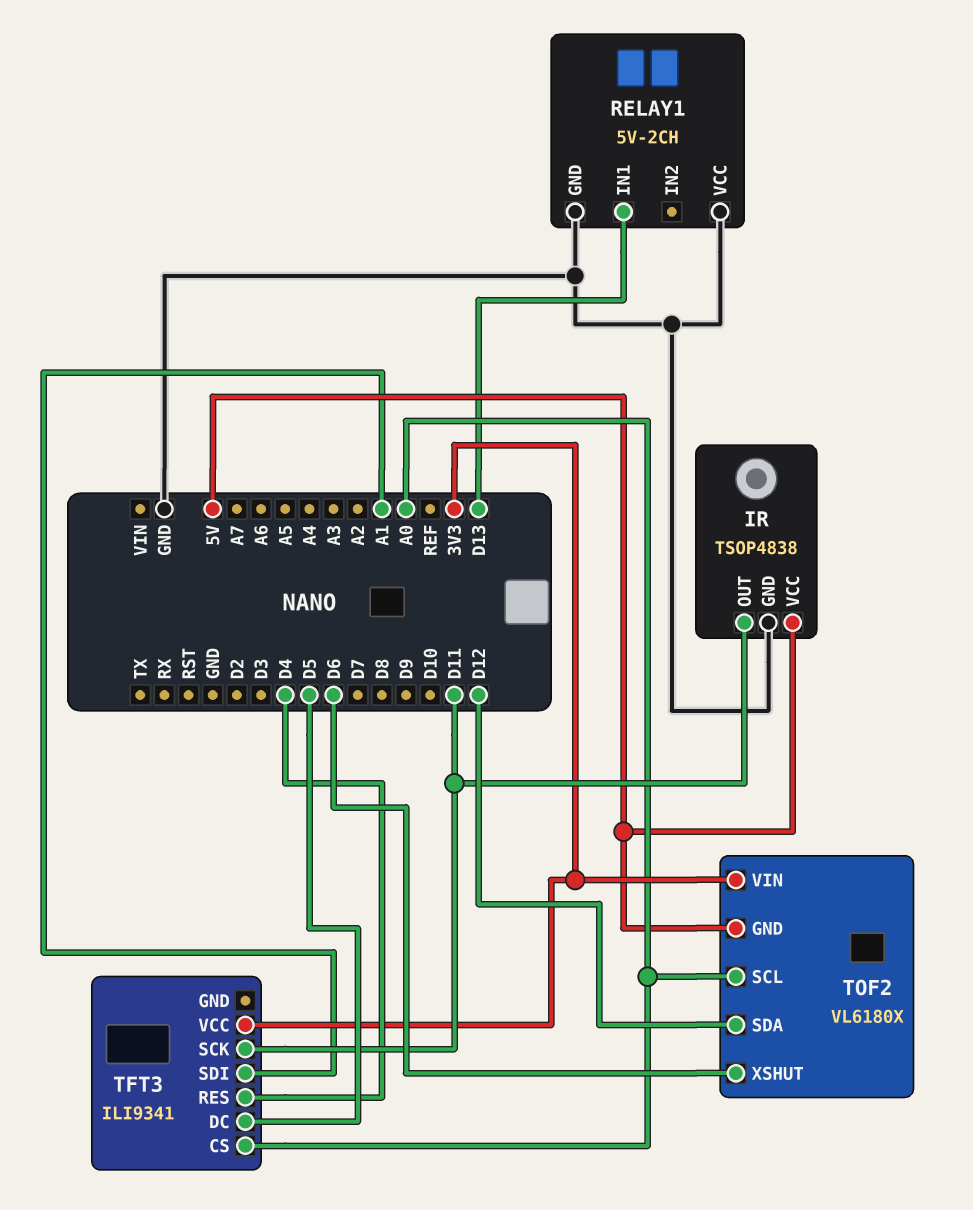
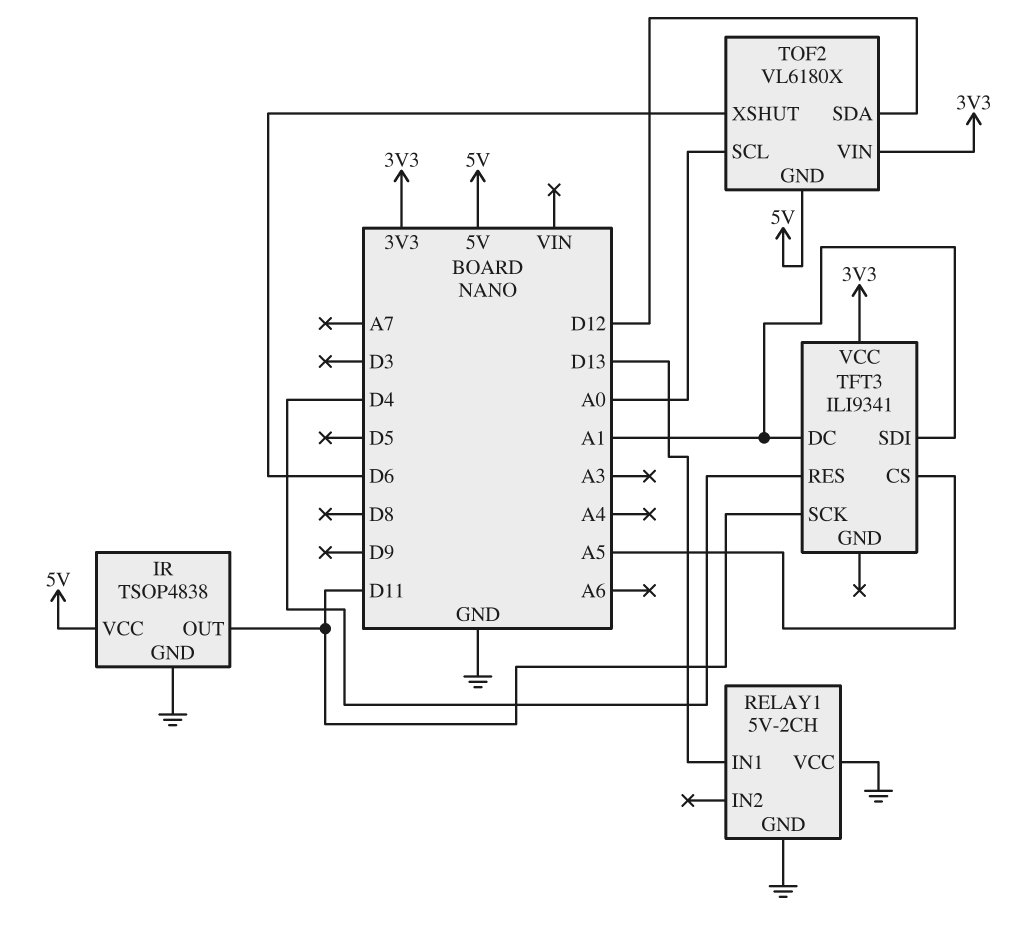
TFT3 pin CS: A0 -> A5
TFT3 pin DC: D5 -> A1

